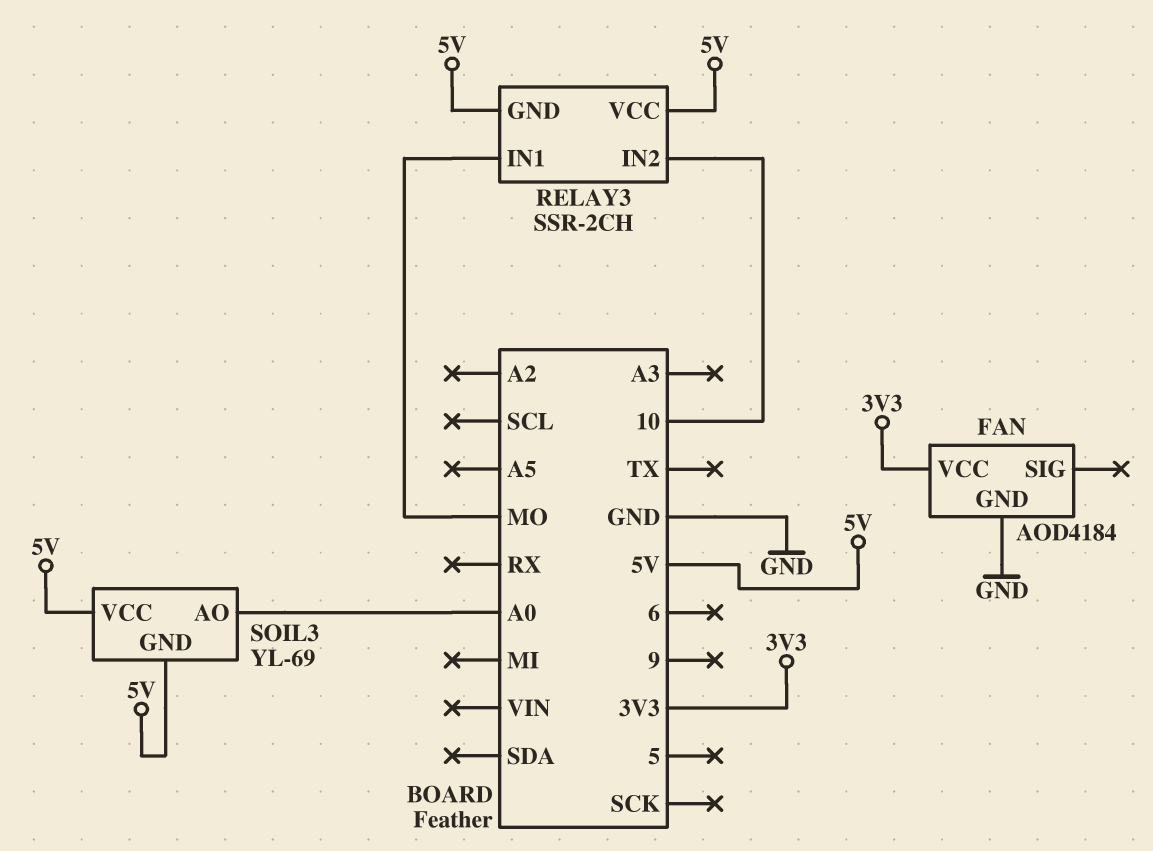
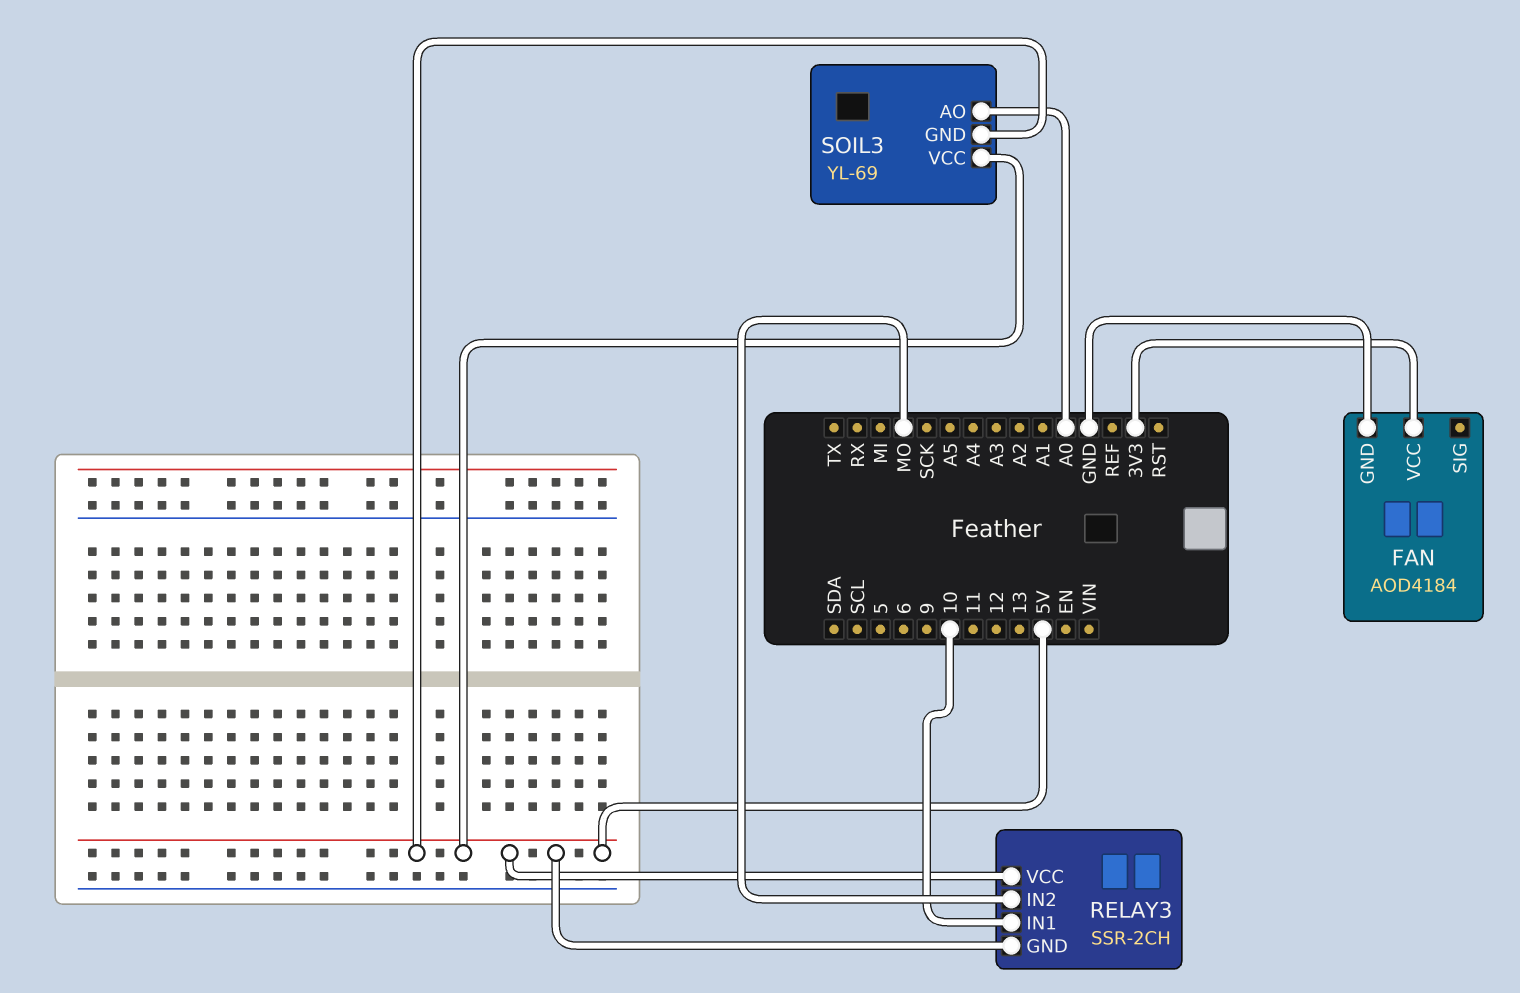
RELAY3 pin IN1: MO -> 10
RELAY3 pin IN2: 10 -> MO

